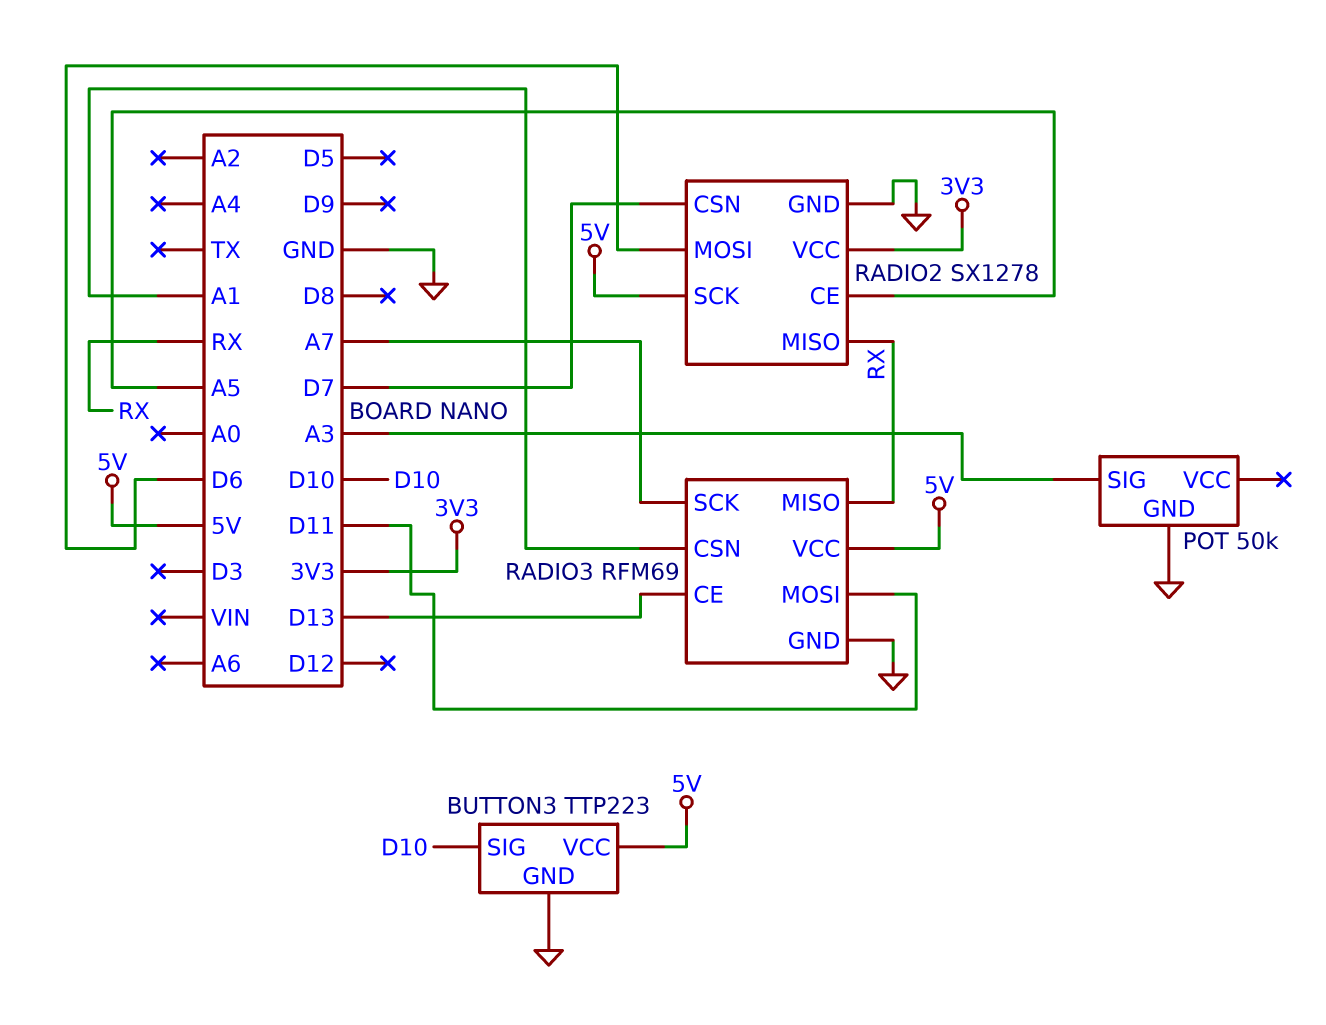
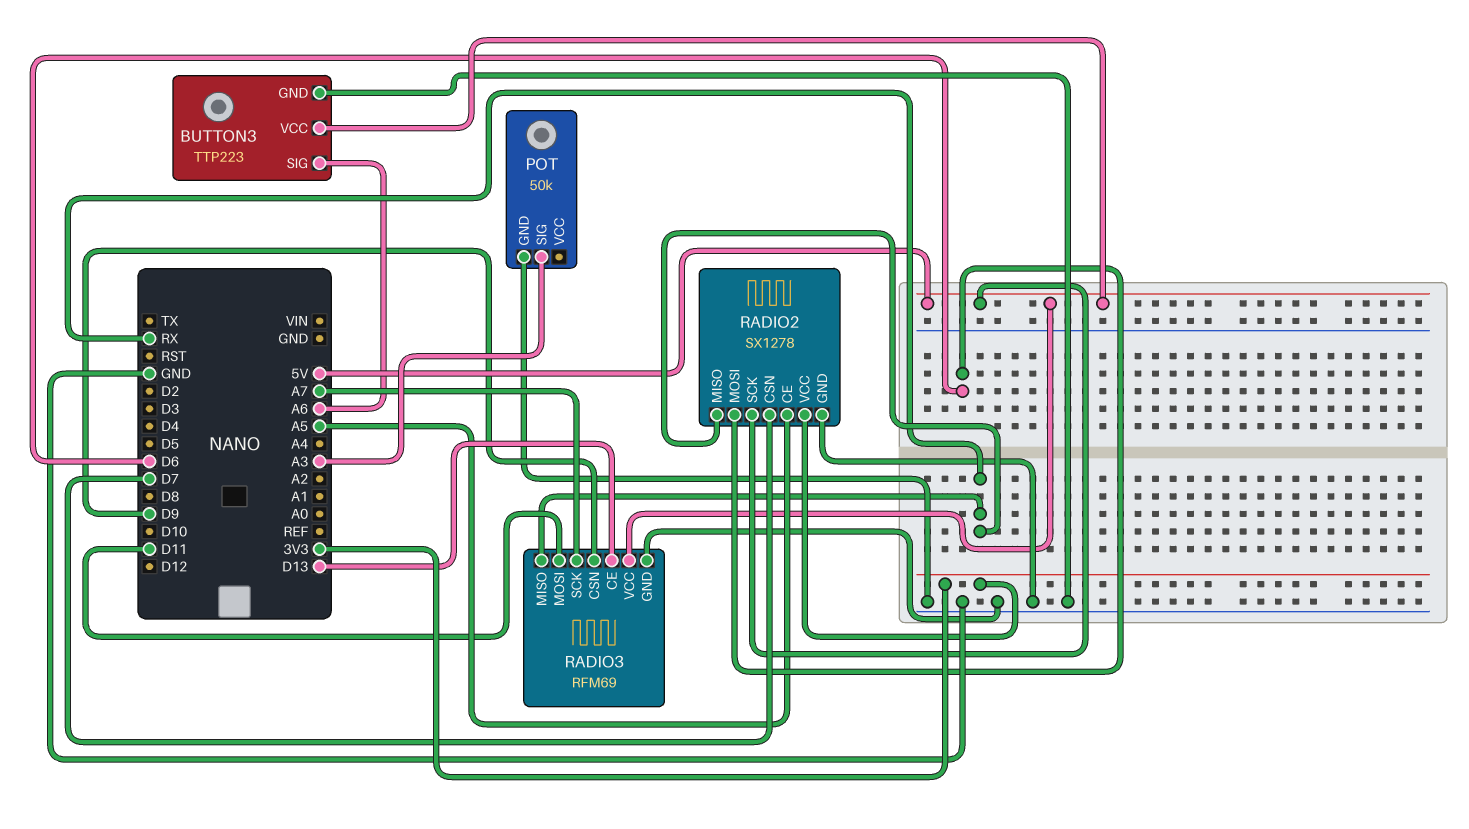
BUTTON3 pin SIG: D10 -> A6
RADIO3 pin CSN: A1 -> D9

